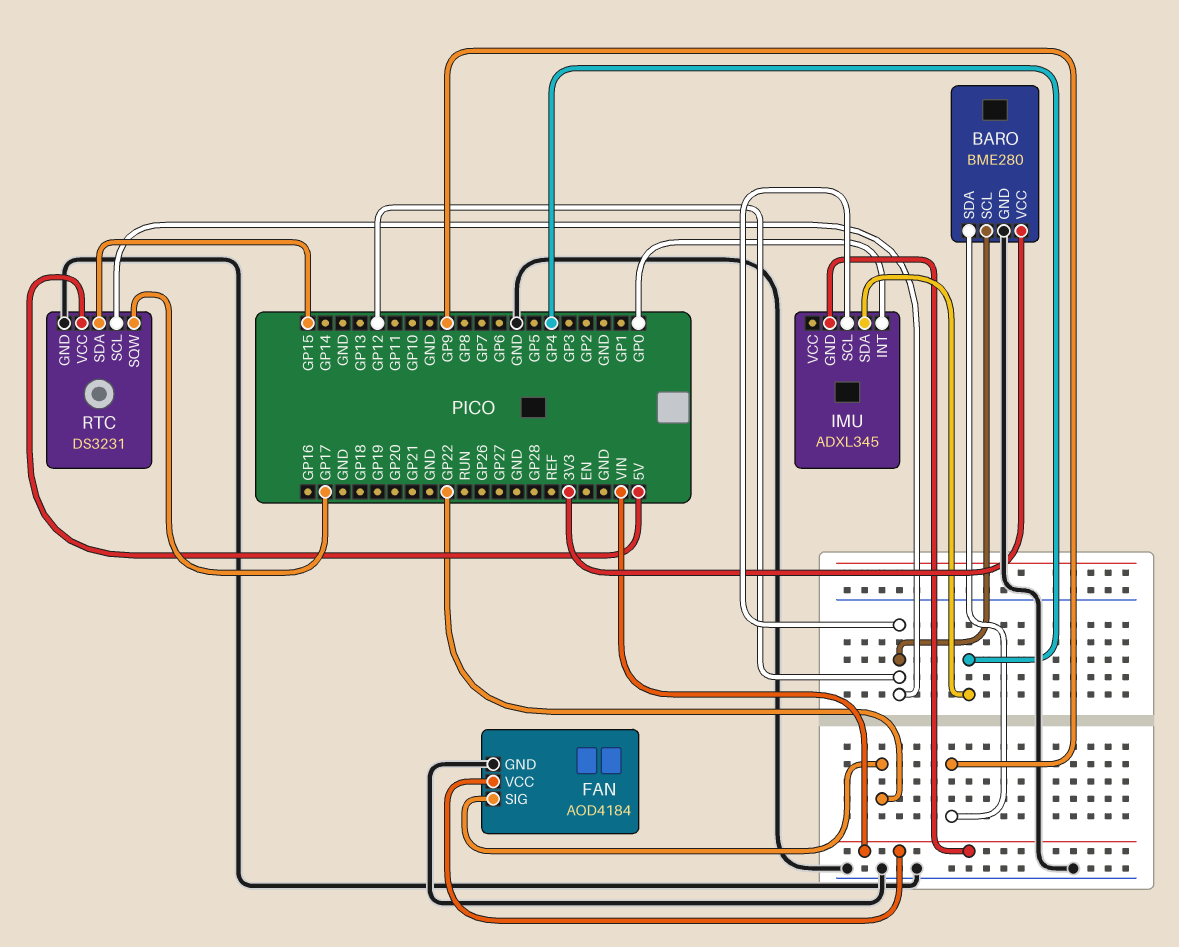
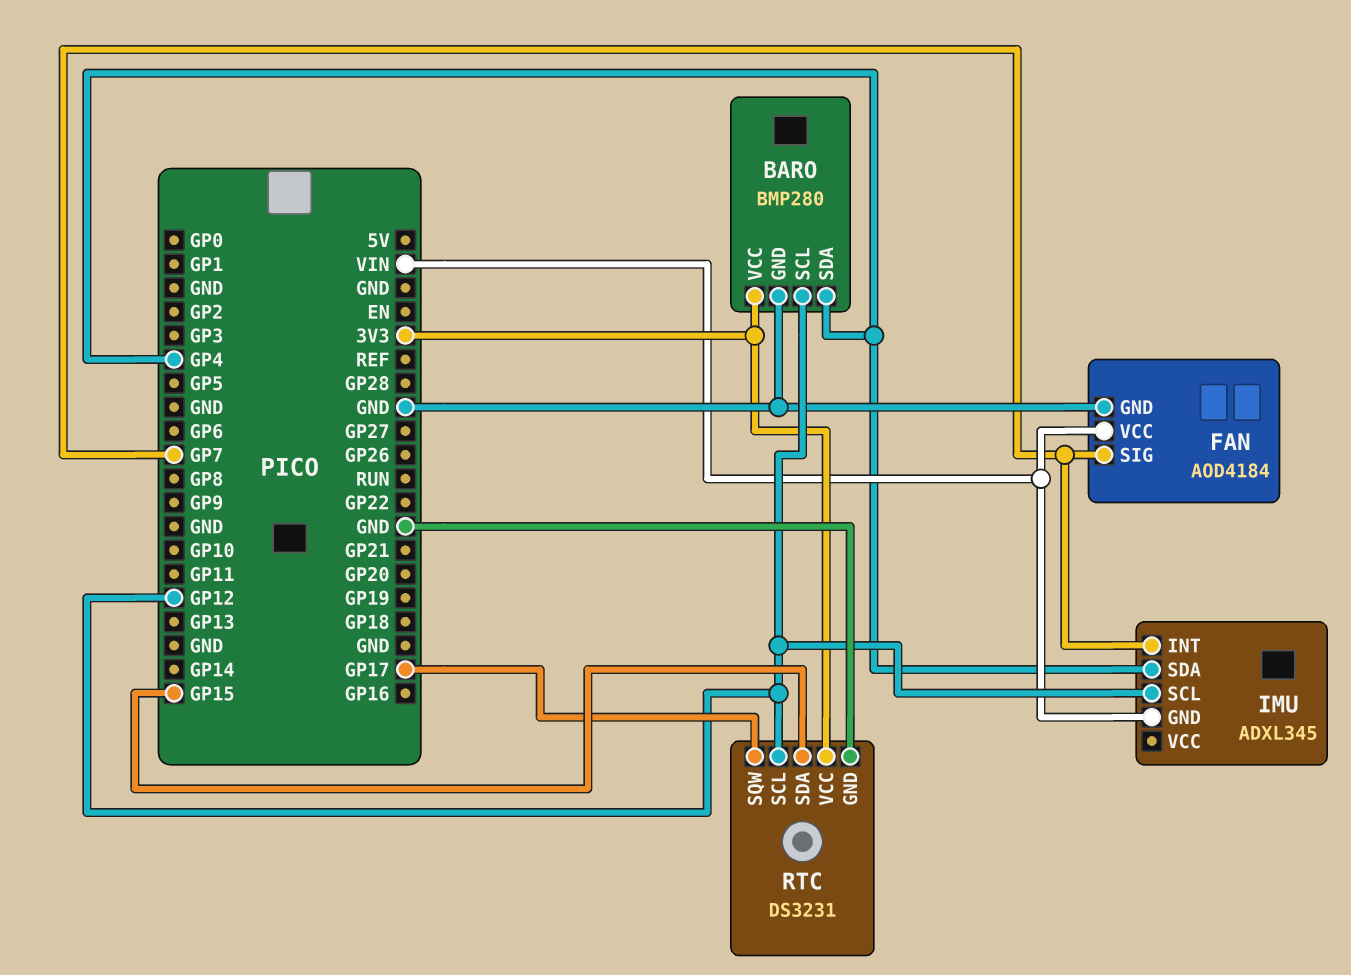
BARO: BME280 -> BMP280
BARO pin SDA: GP9 -> GP4
FAN pin SIG: GP22 -> GP7
IMU pin INT: GP0 -> GP7
RTC pin VCC: 5V -> 3V3

